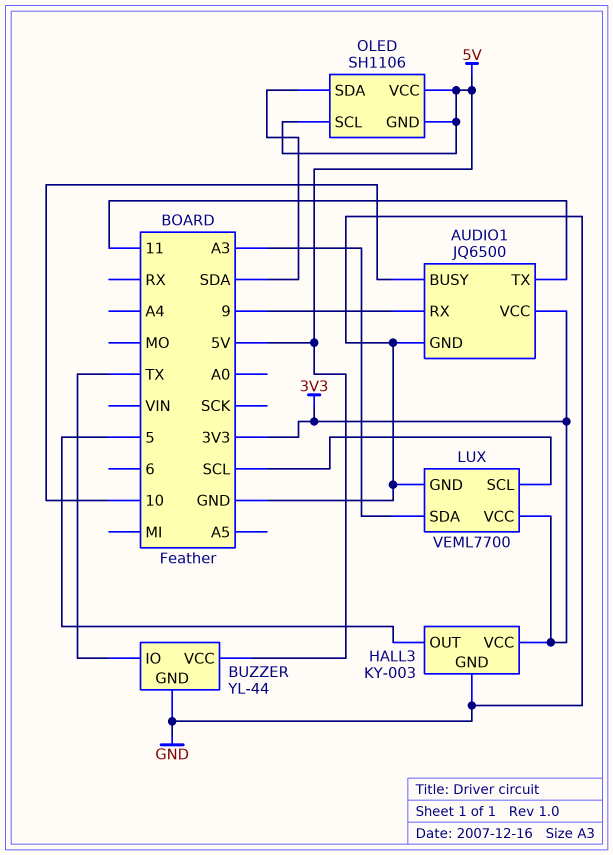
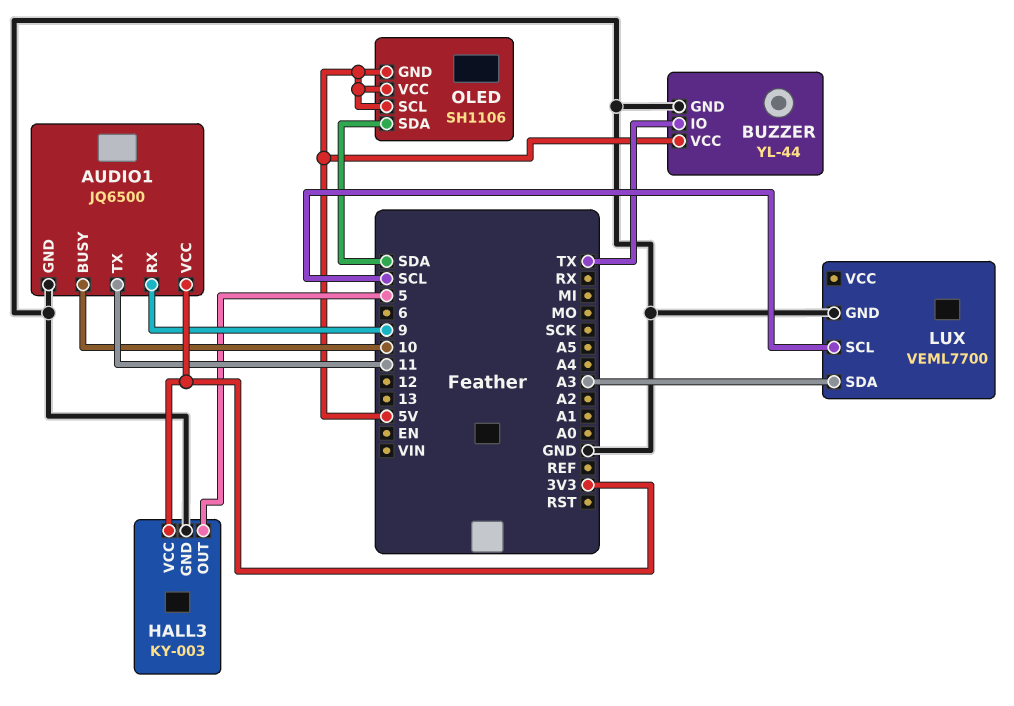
LUX pin VCC: 3V3 -> none

